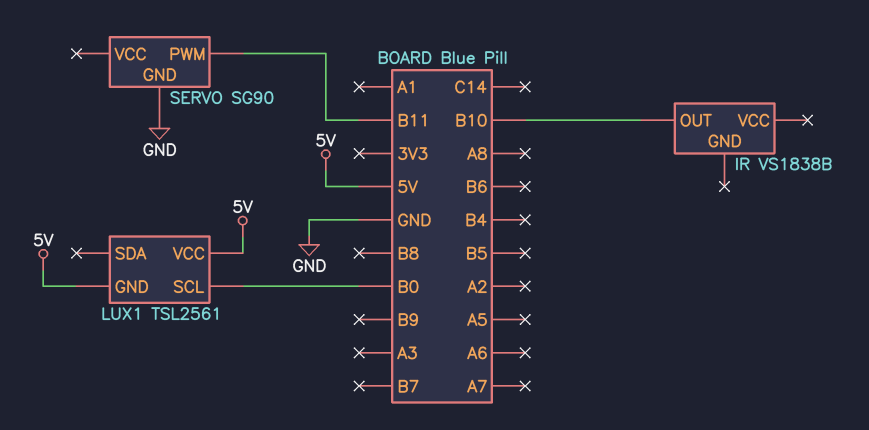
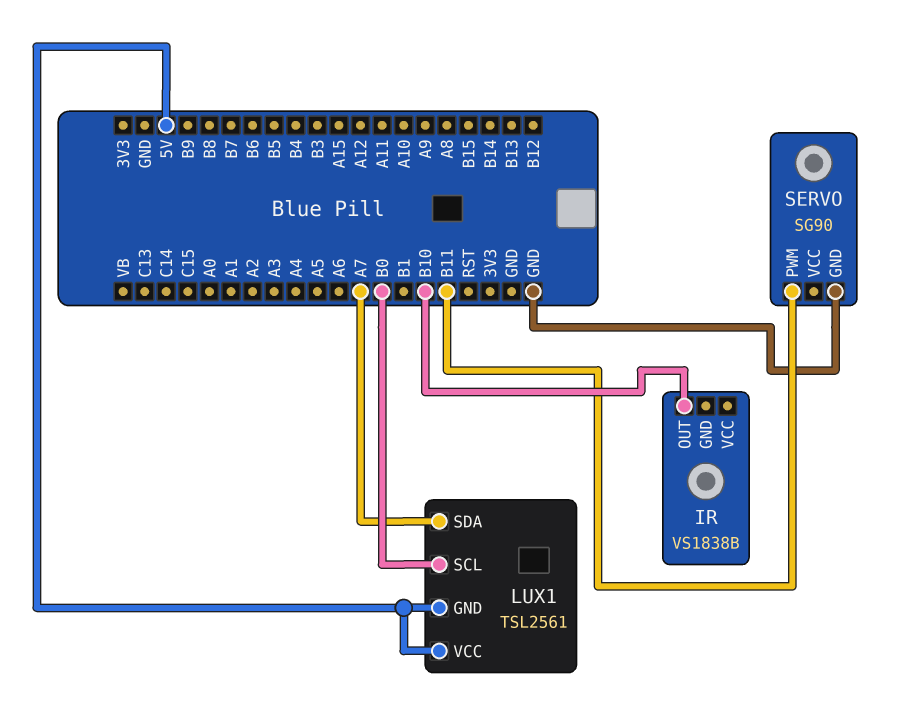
LUX1 pin SDA: none -> A7

